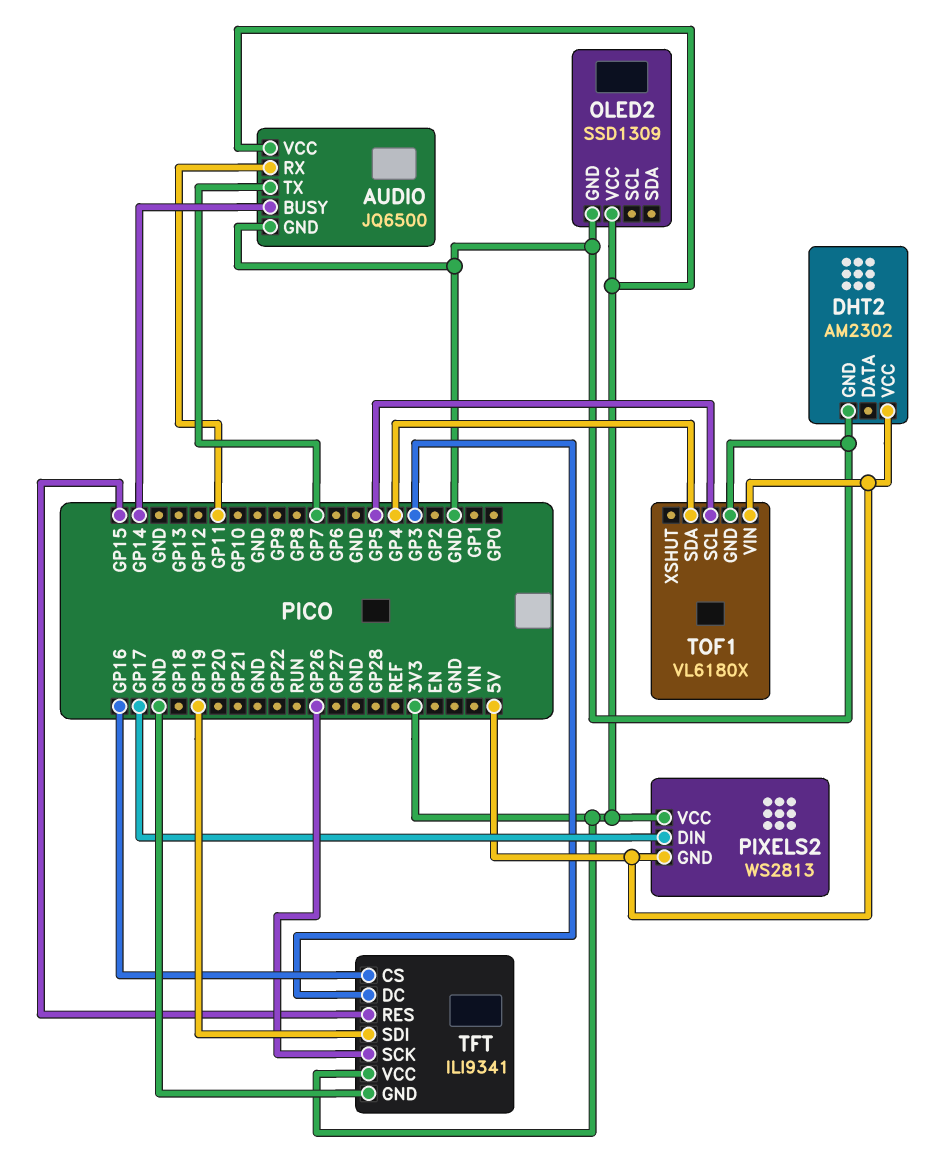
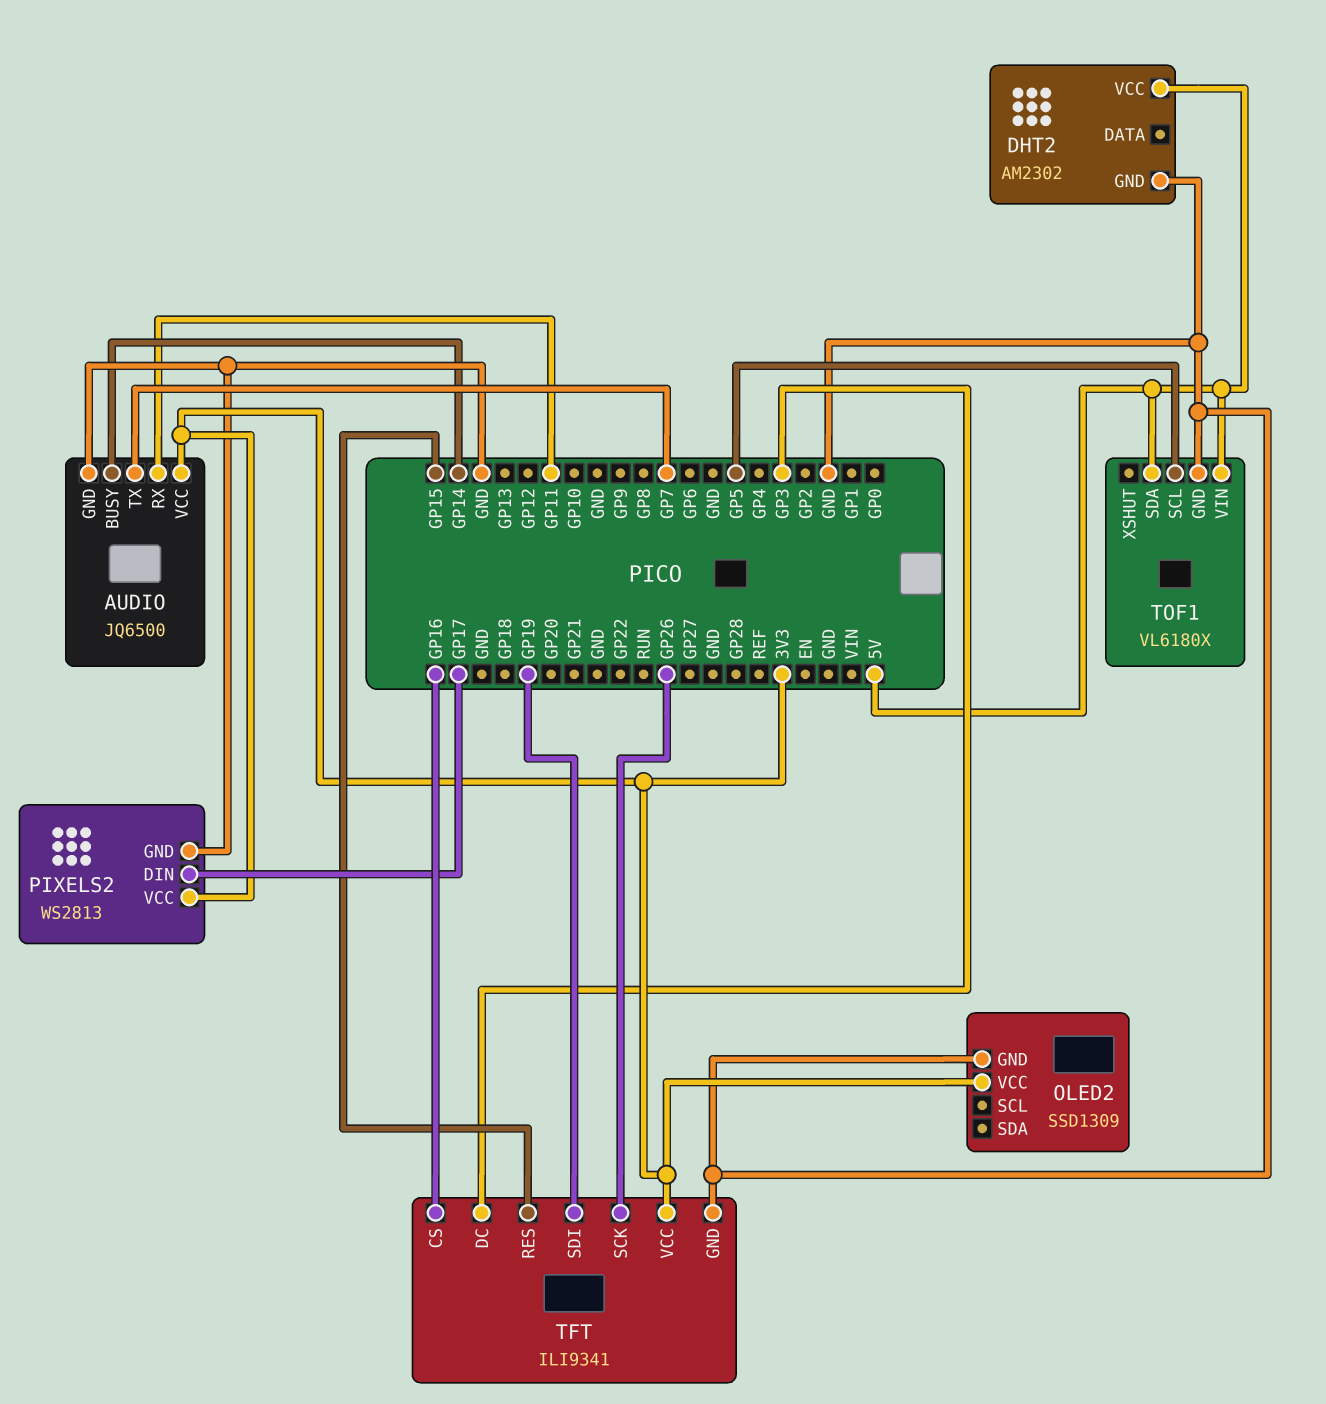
PIXELS2 pin GND: 5V -> GND
TOF1 pin SDA: GP4 -> 5V

